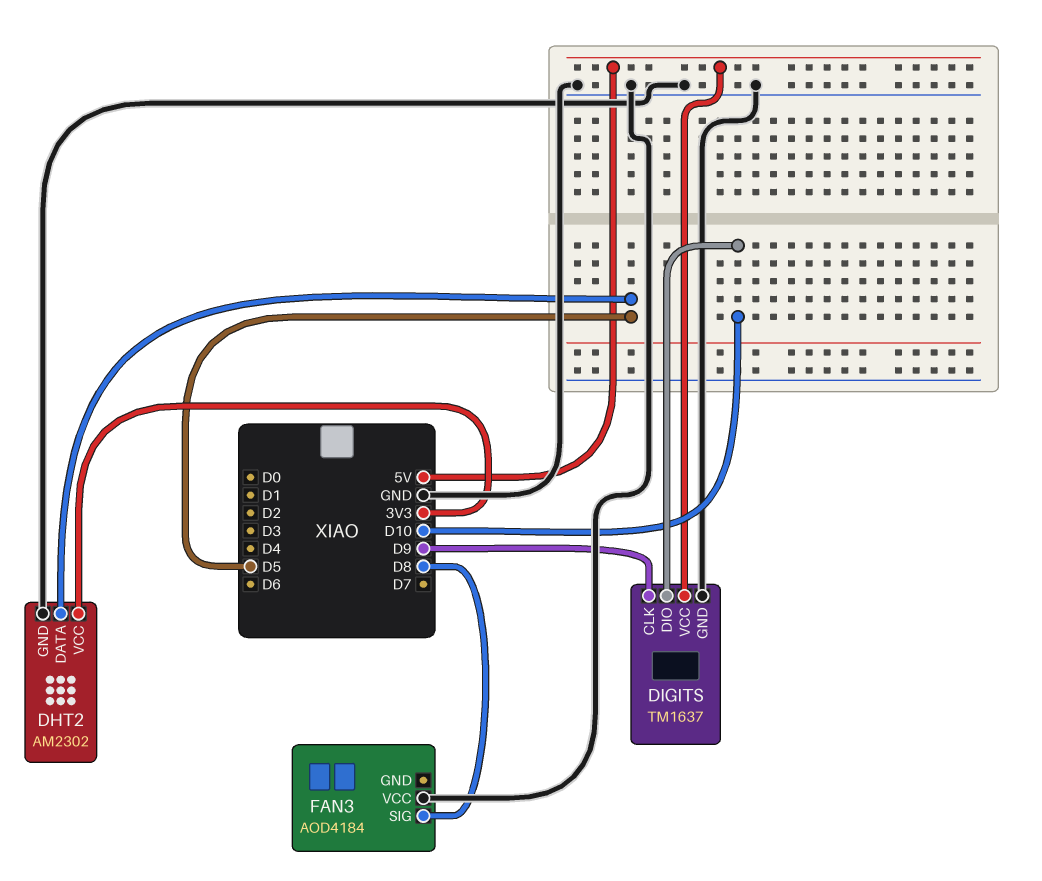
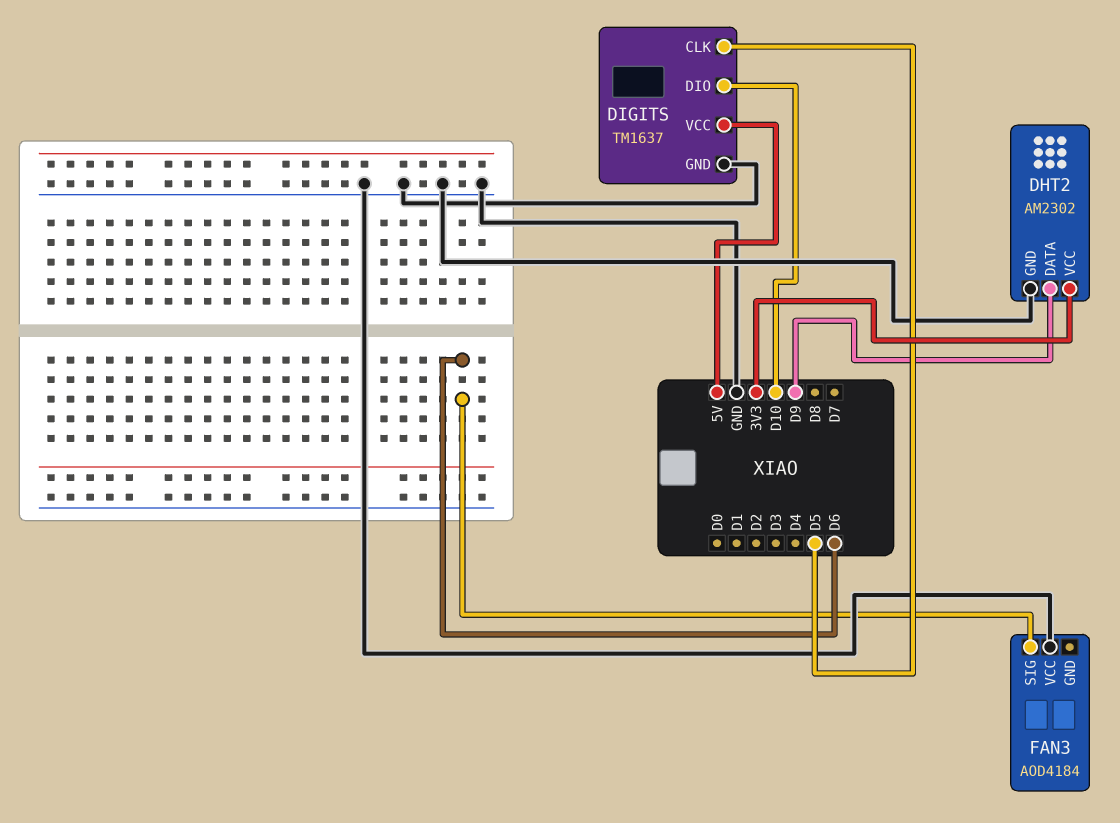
DHT2 pin DATA: D5 -> D9
DIGITS pin CLK: D9 -> D5
FAN3 pin SIG: D8 -> D6

